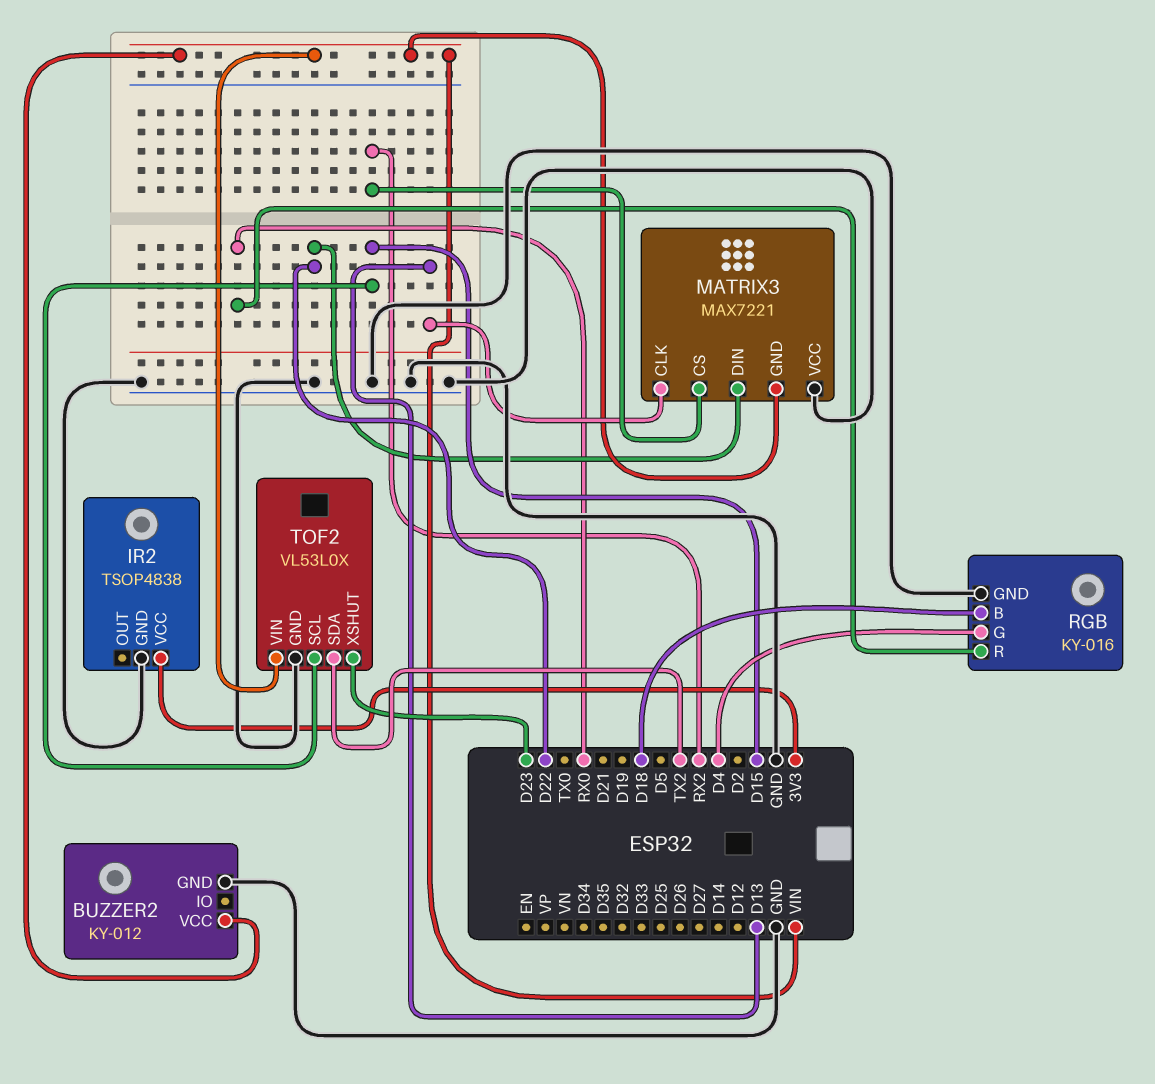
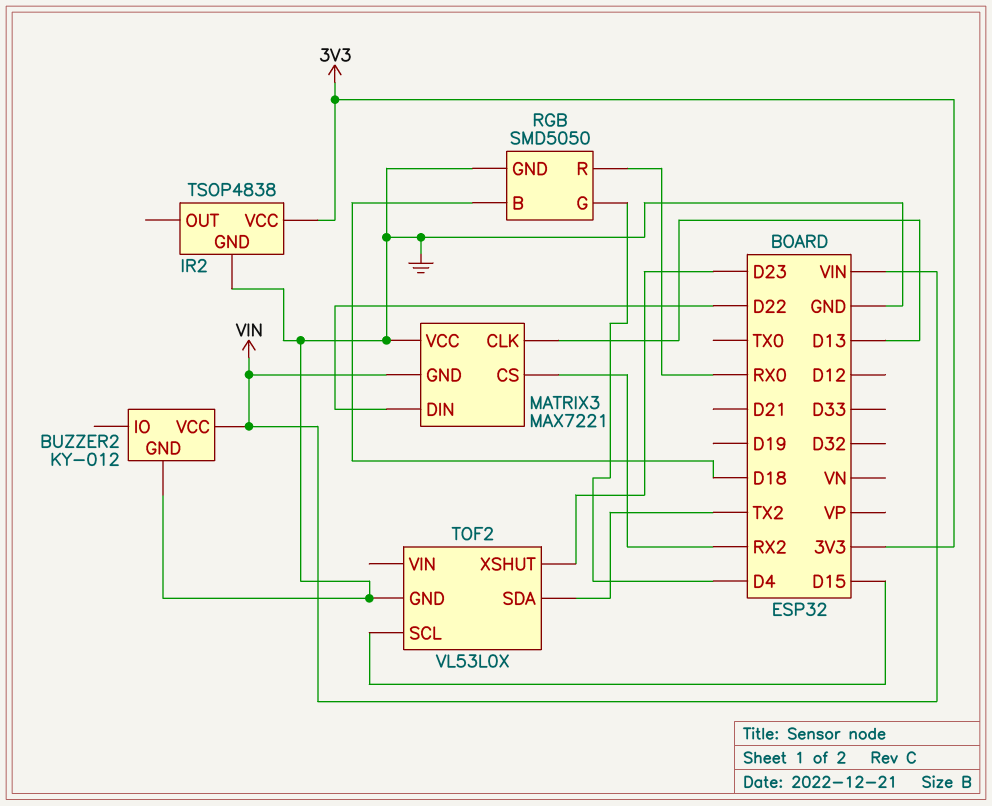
RGB: KY-016 -> SMD5050
TOF2 pin VIN: VIN -> none

